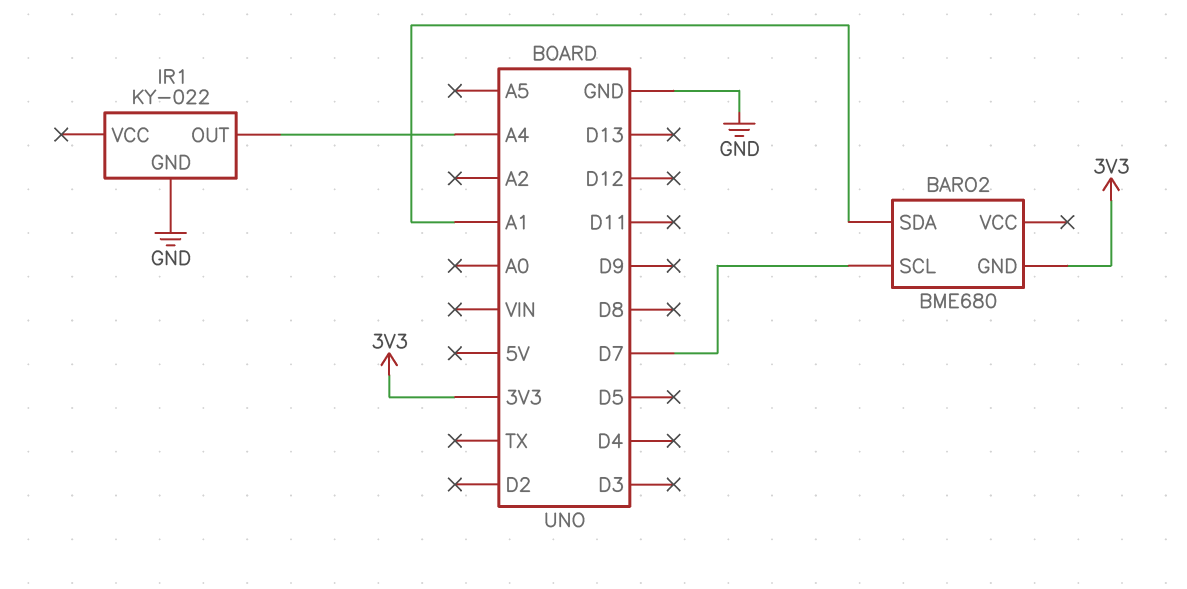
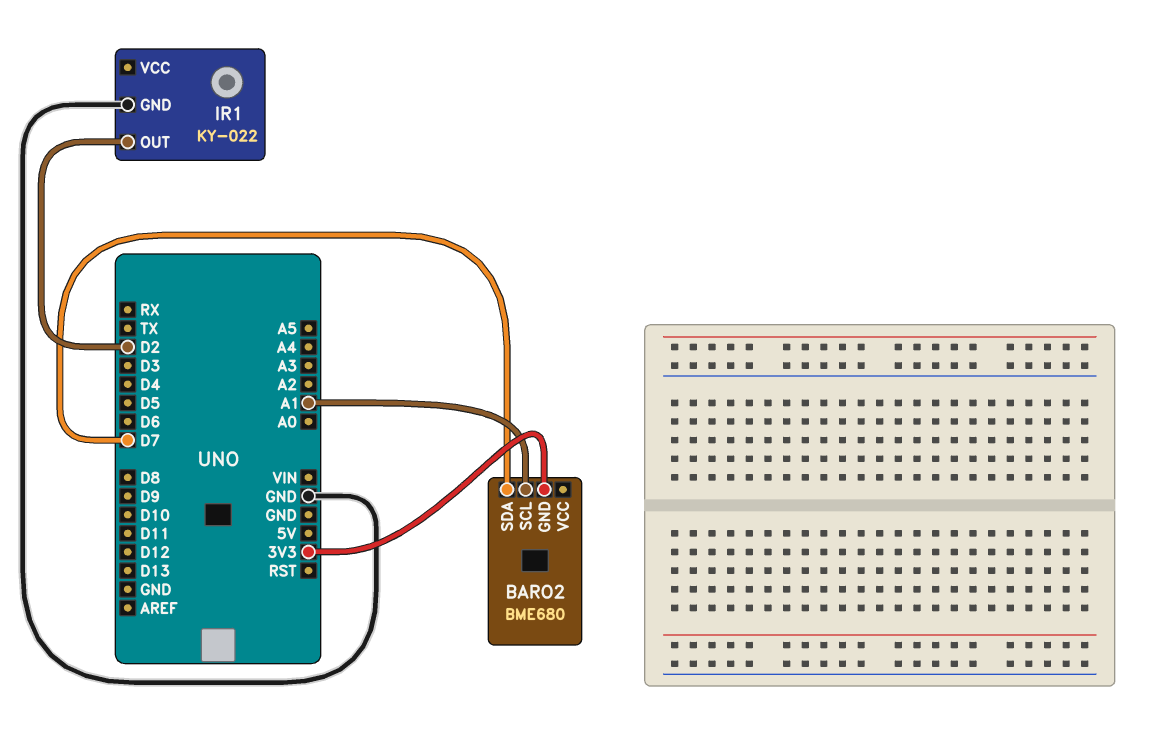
BARO2 pin SCL: D7 -> A1
BARO2 pin SDA: A1 -> D7
IR1 pin OUT: A4 -> D2

